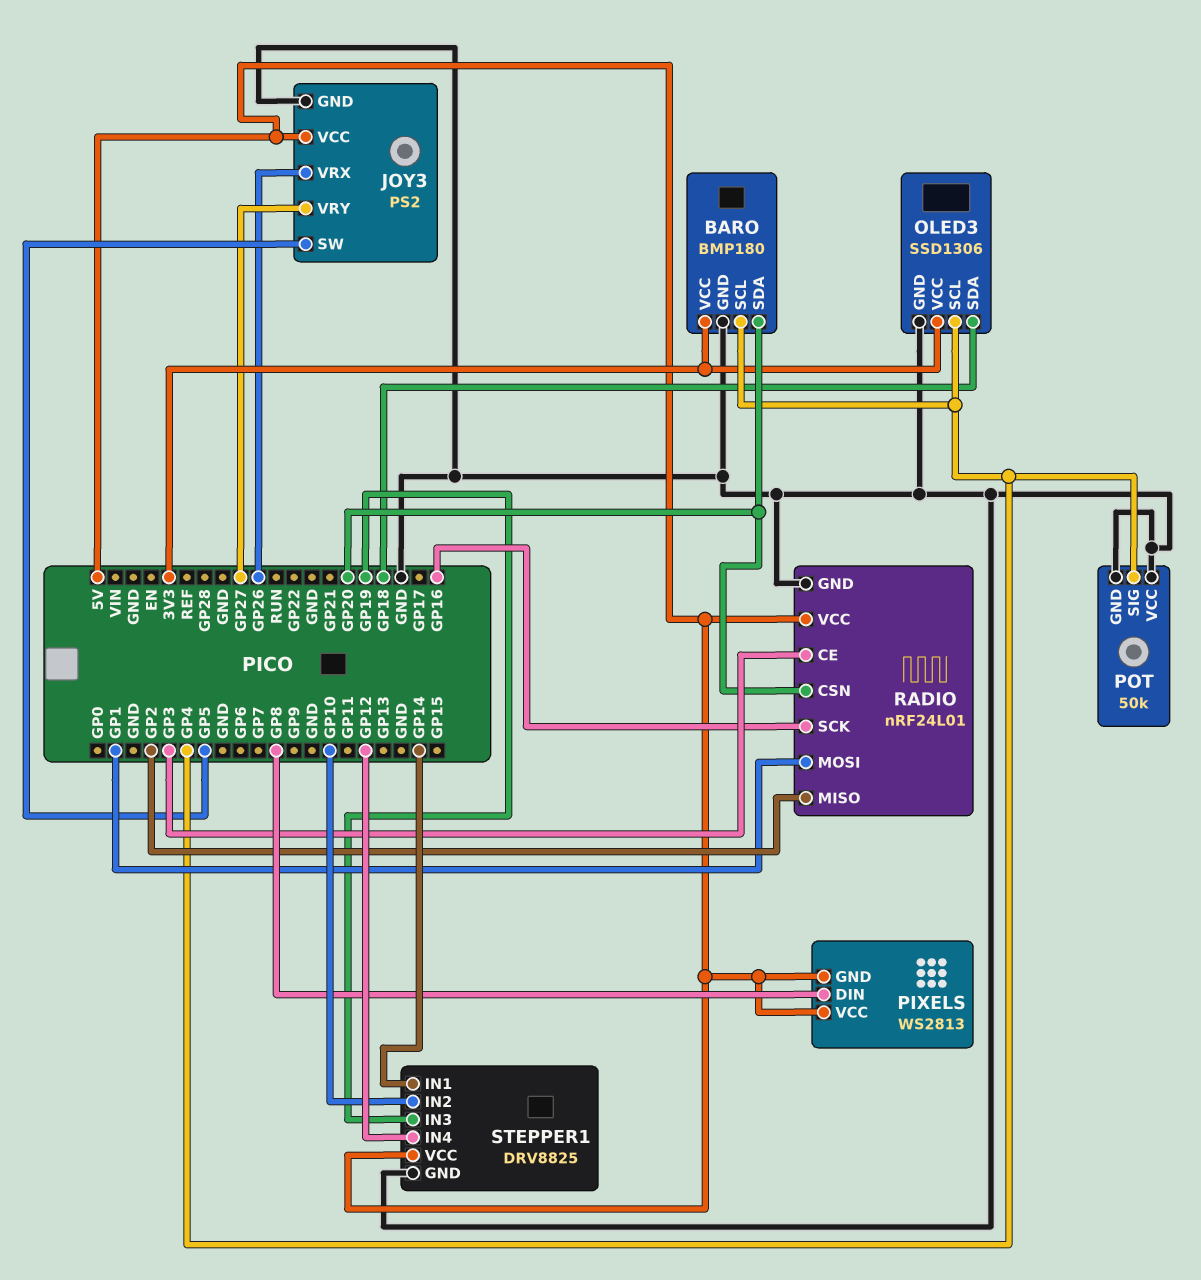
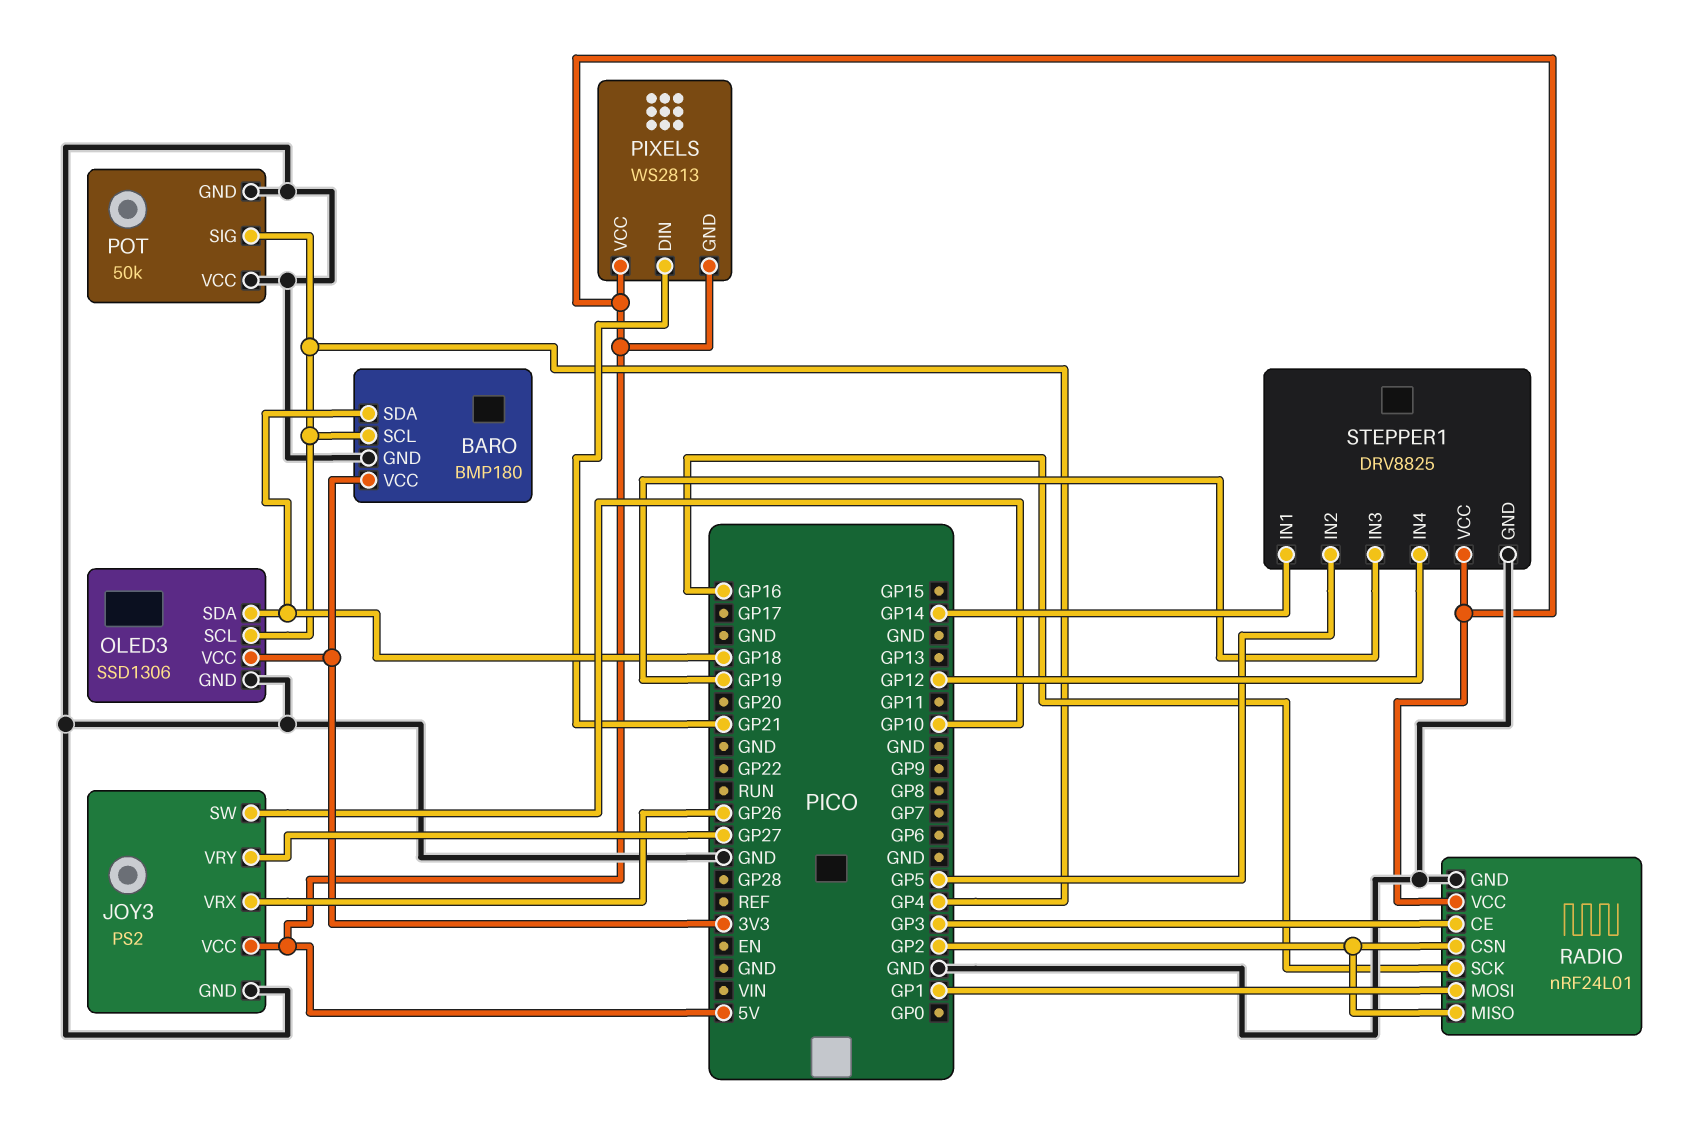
BARO pin SDA: GP20 -> GP18
JOY3 pin SW: GP5 -> GP10
PIXELS pin DIN: GP8 -> GP21
RADIO pin CSN: GP20 -> GP2
STEPPER1 pin IN2: GP10 -> GP5

